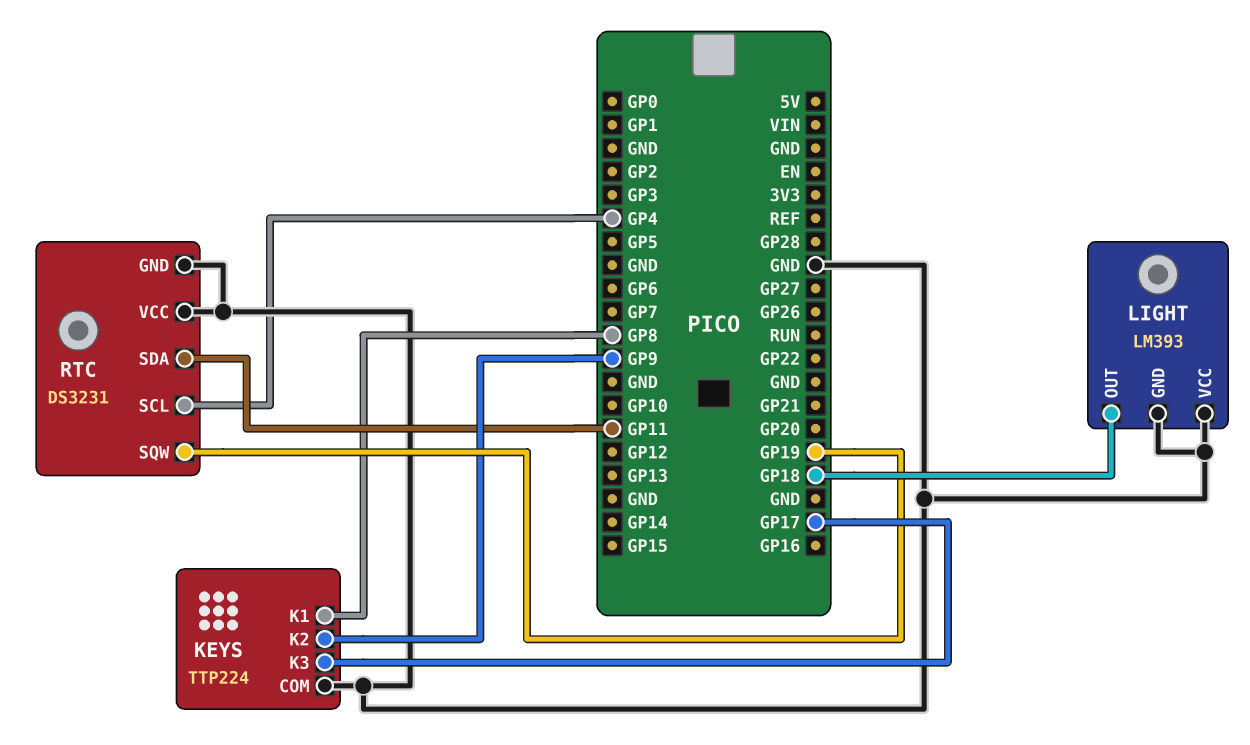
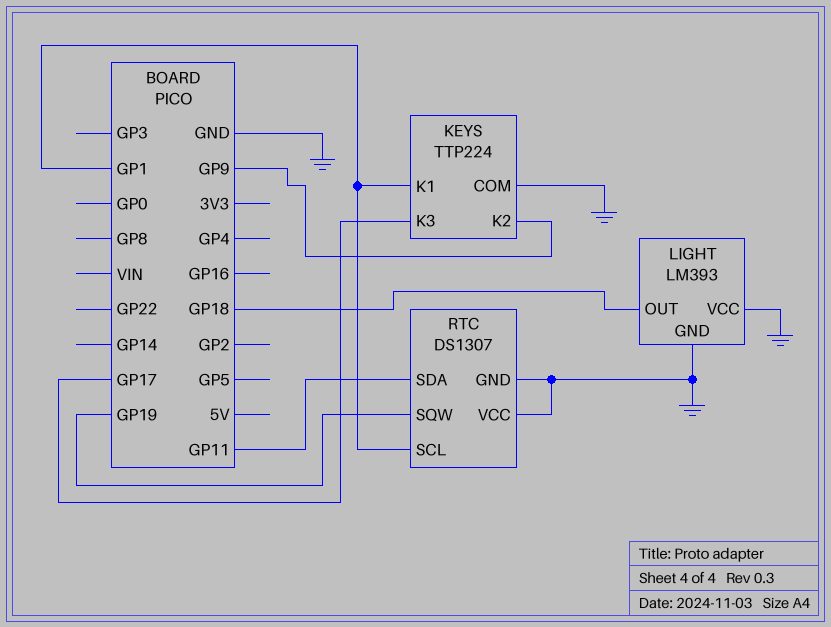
KEYS pin K1: GP8 -> GP1
RTC: DS3231 -> DS1307
RTC pin SCL: GP4 -> GP1

